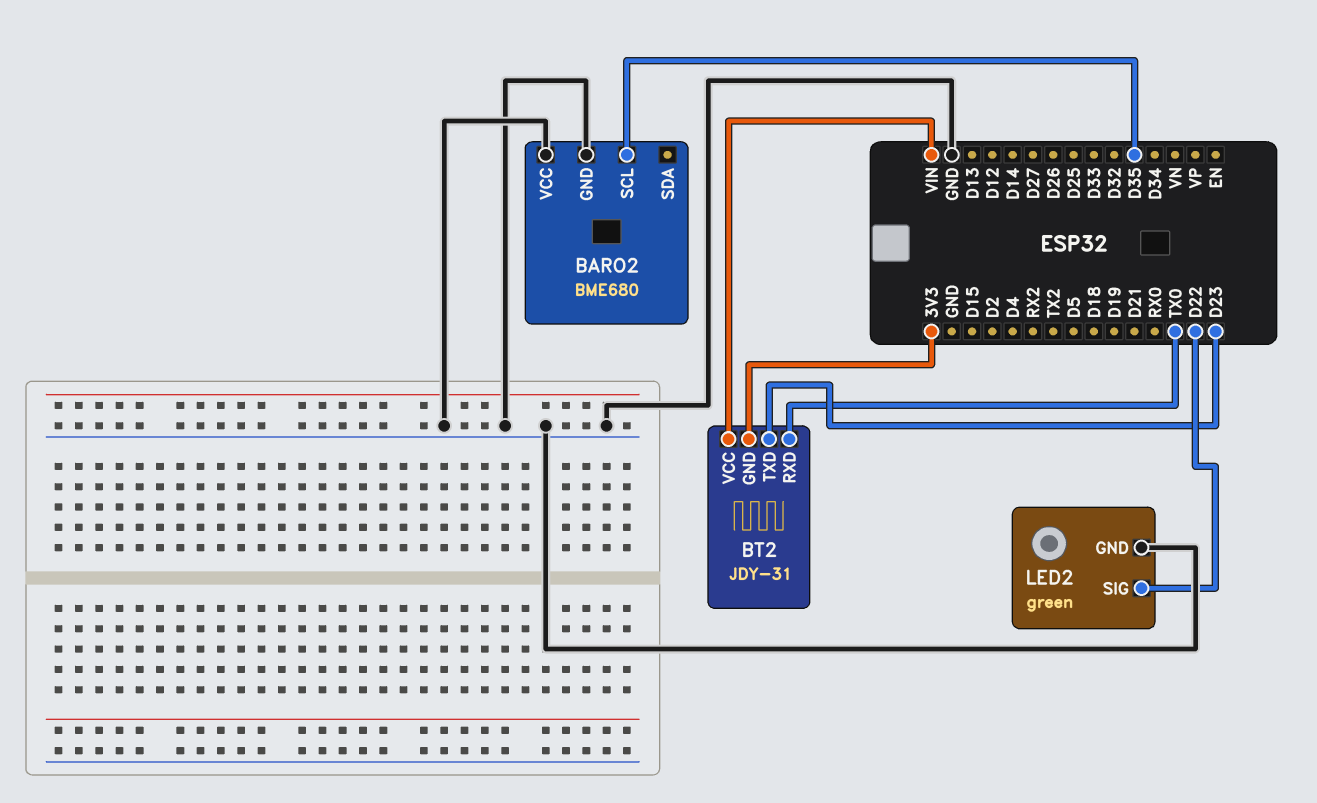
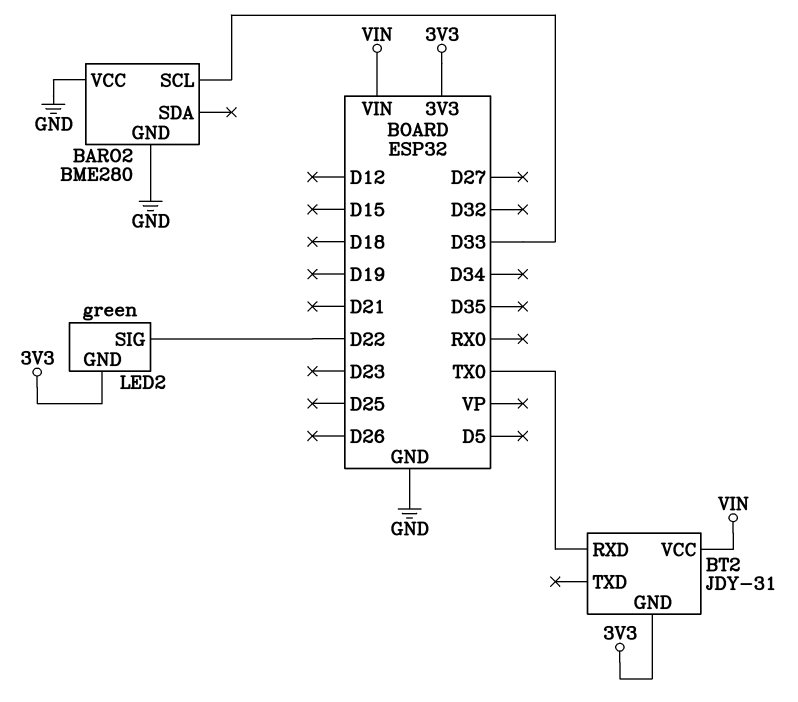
BARO2: BME680 -> BME280
BARO2 pin SCL: D35 -> D33
BT2 pin TXD: D23 -> none
LED2 pin GND: GND -> 3V3

